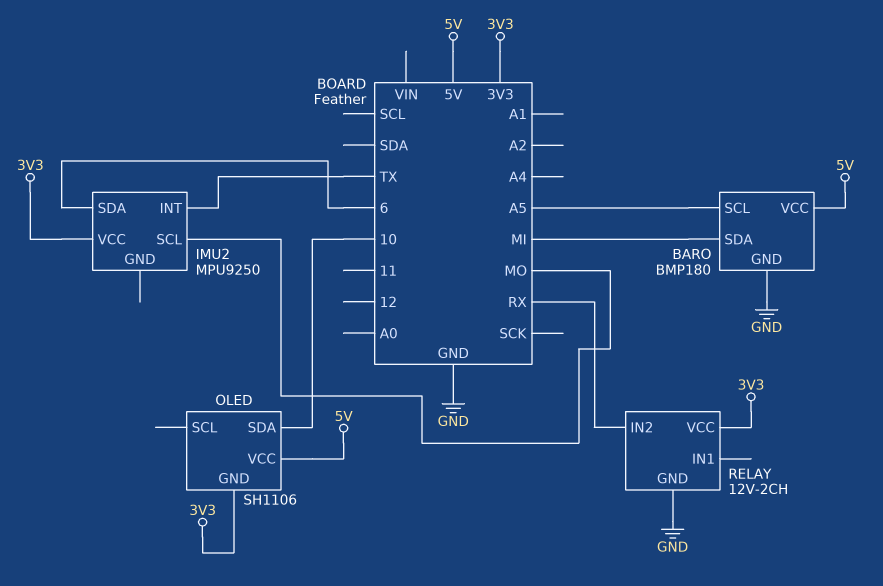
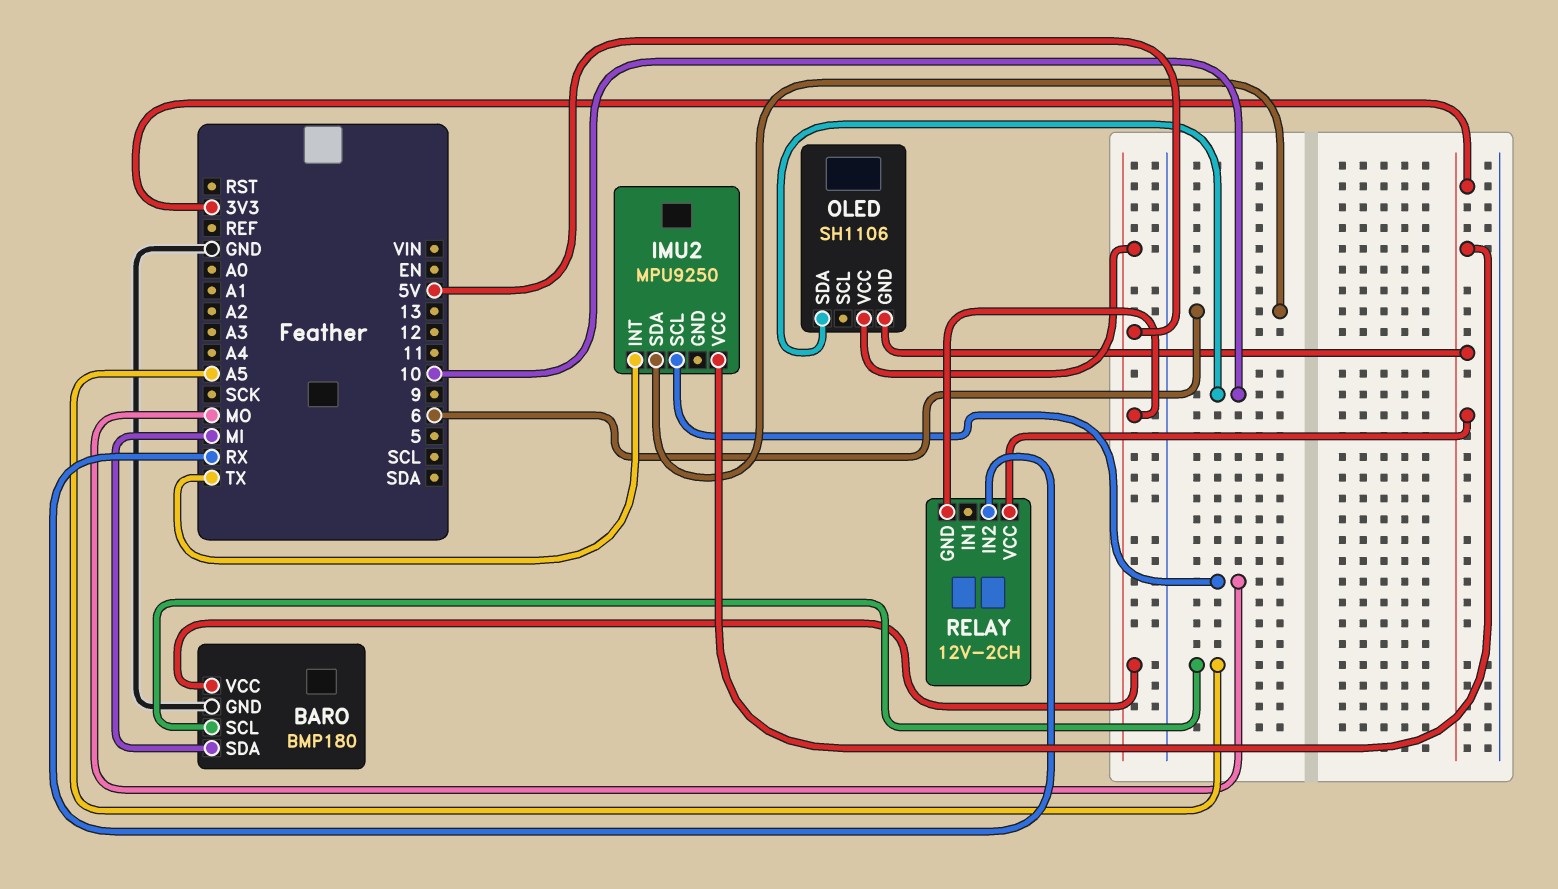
RELAY pin GND: GND -> 5V

